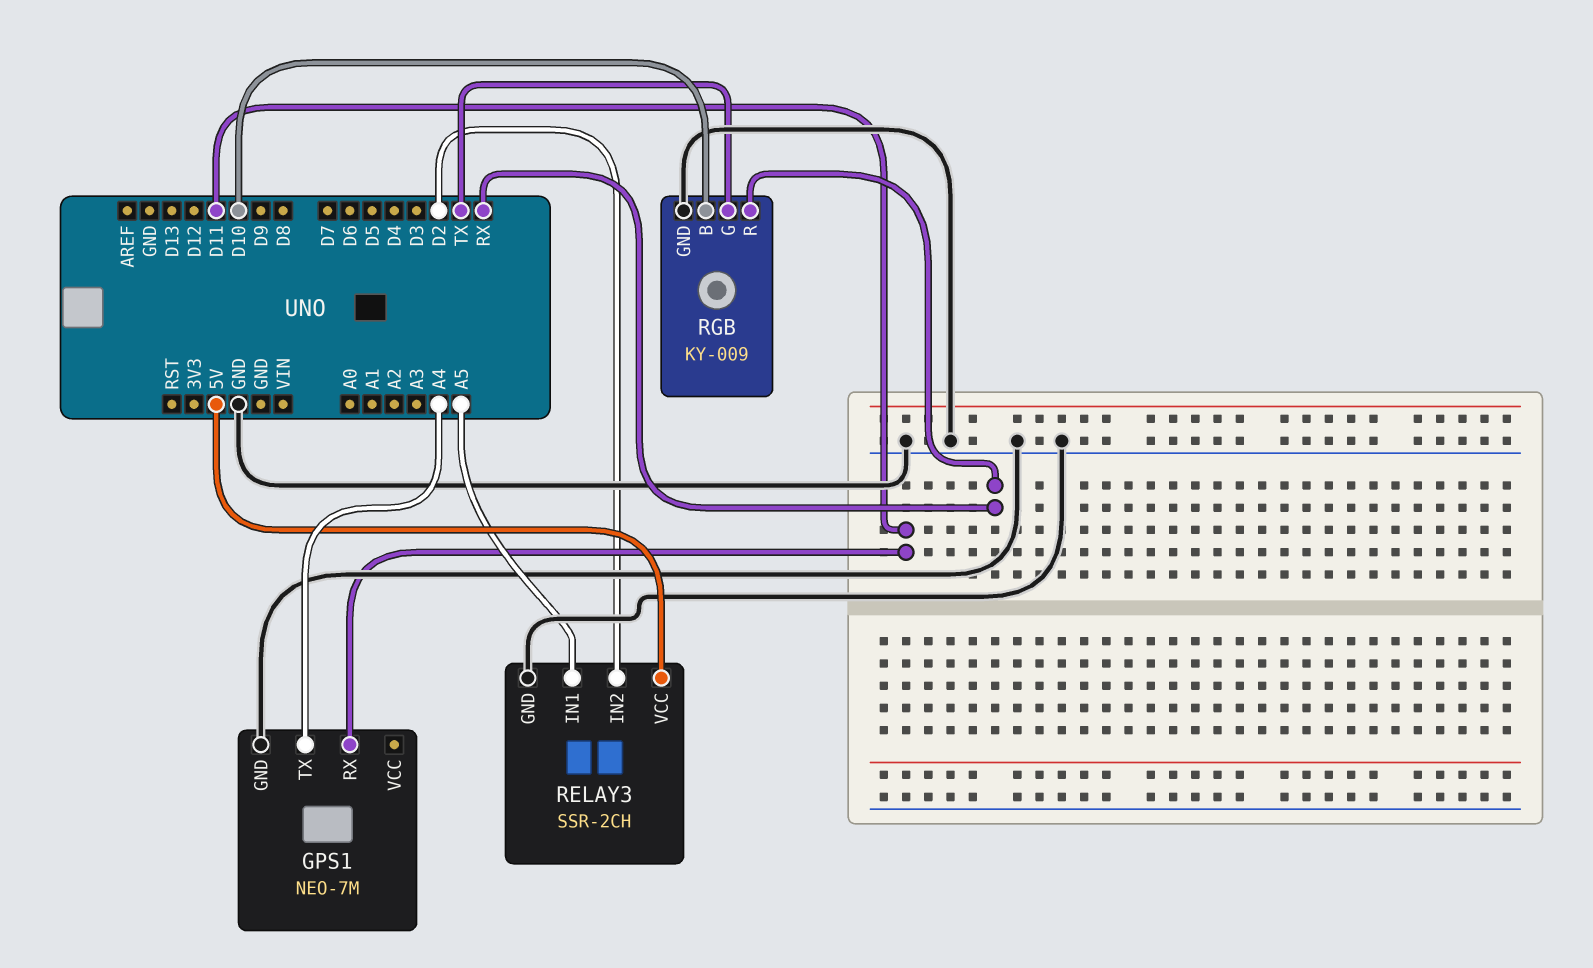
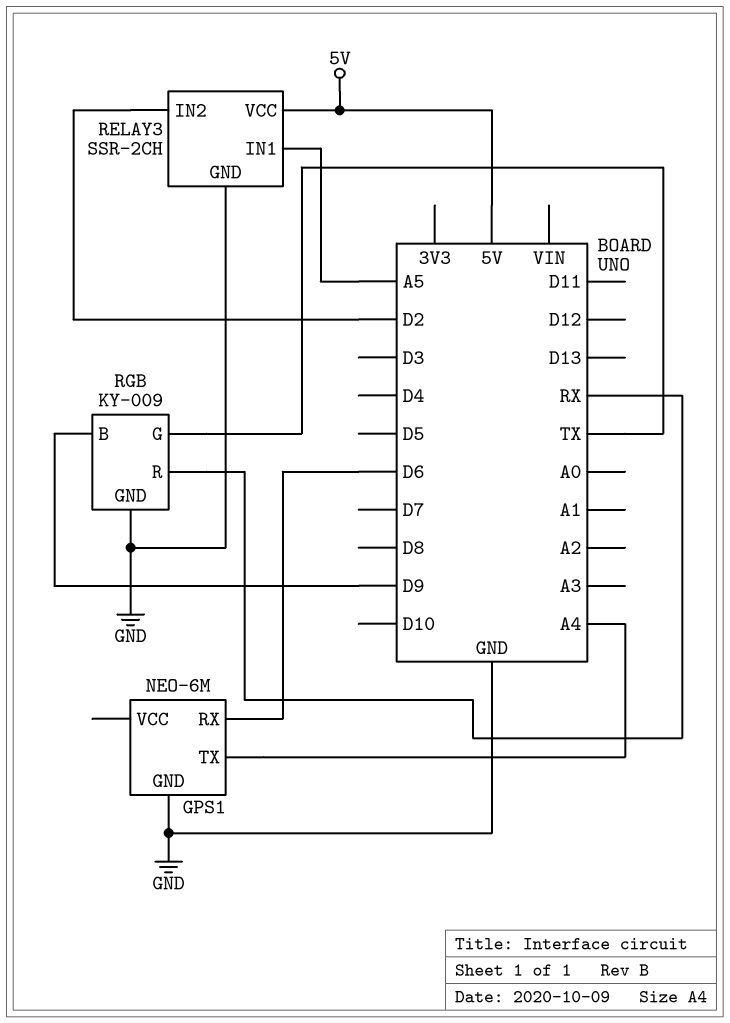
GPS1: NEO-7M -> NEO-6M
GPS1 pin RX: D11 -> D6
RGB pin B: D10 -> D9

